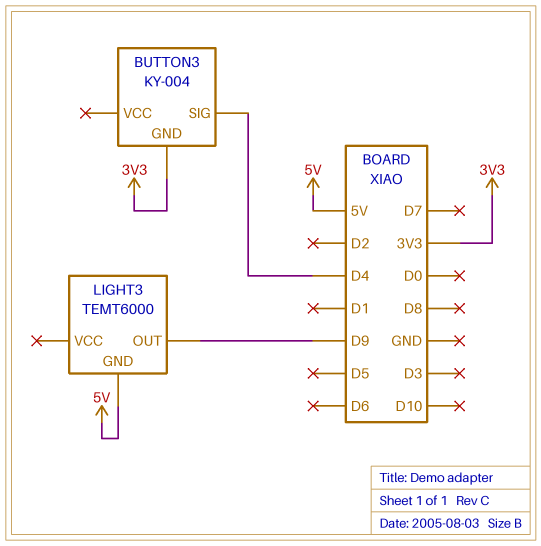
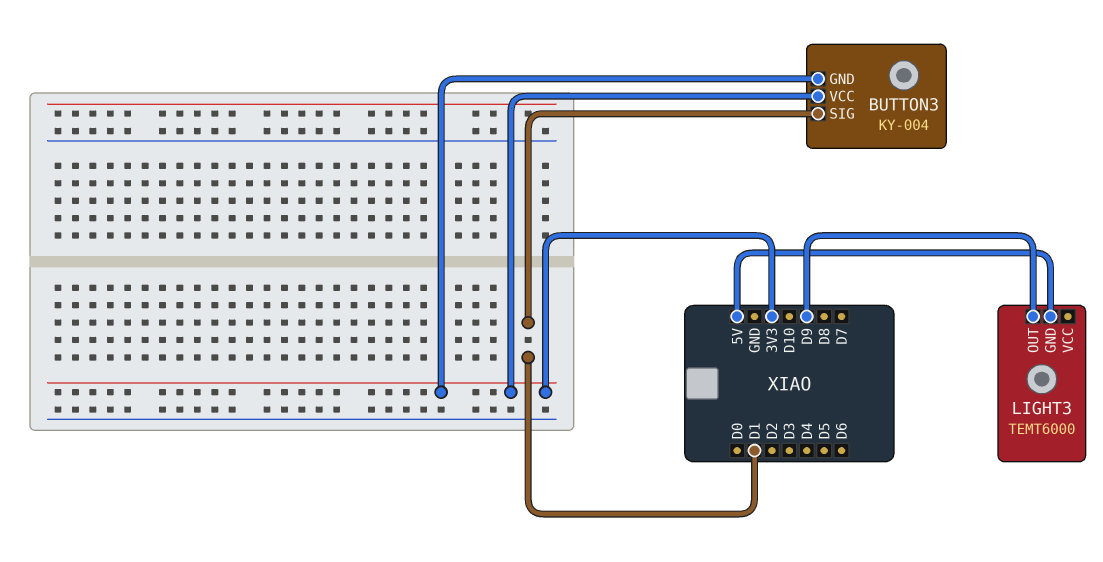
BUTTON3 pin SIG: D4 -> D1
BUTTON3 pin VCC: none -> 3V3

